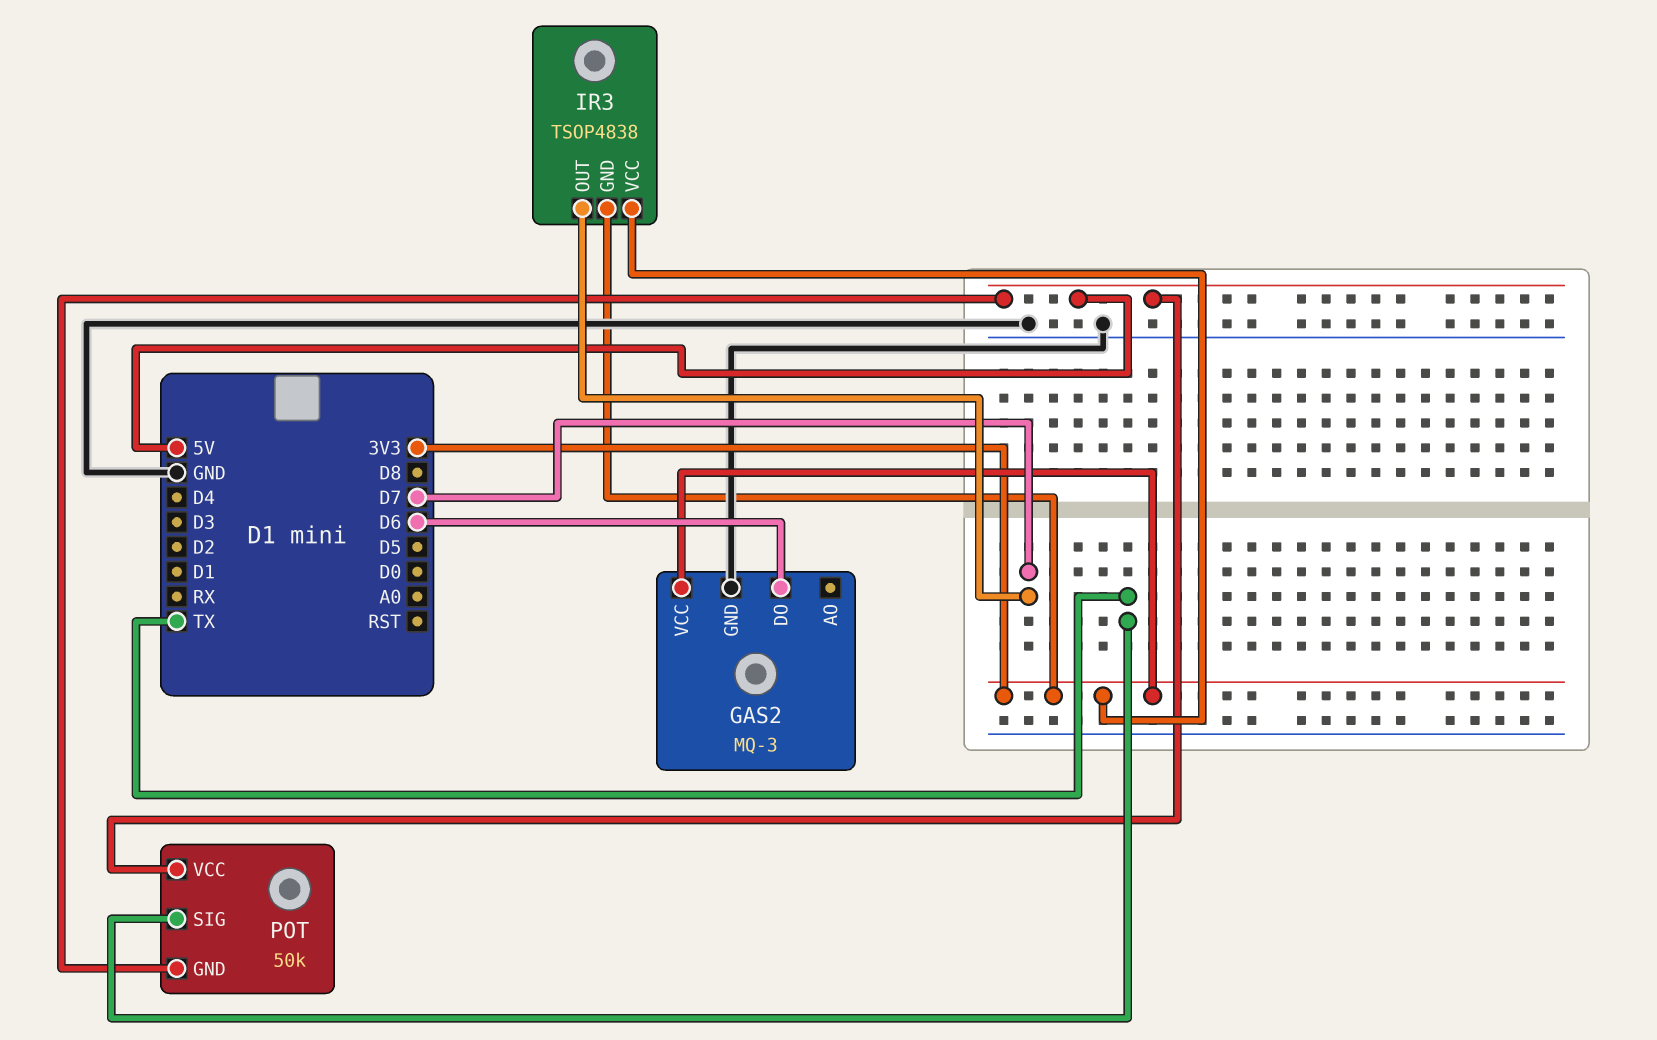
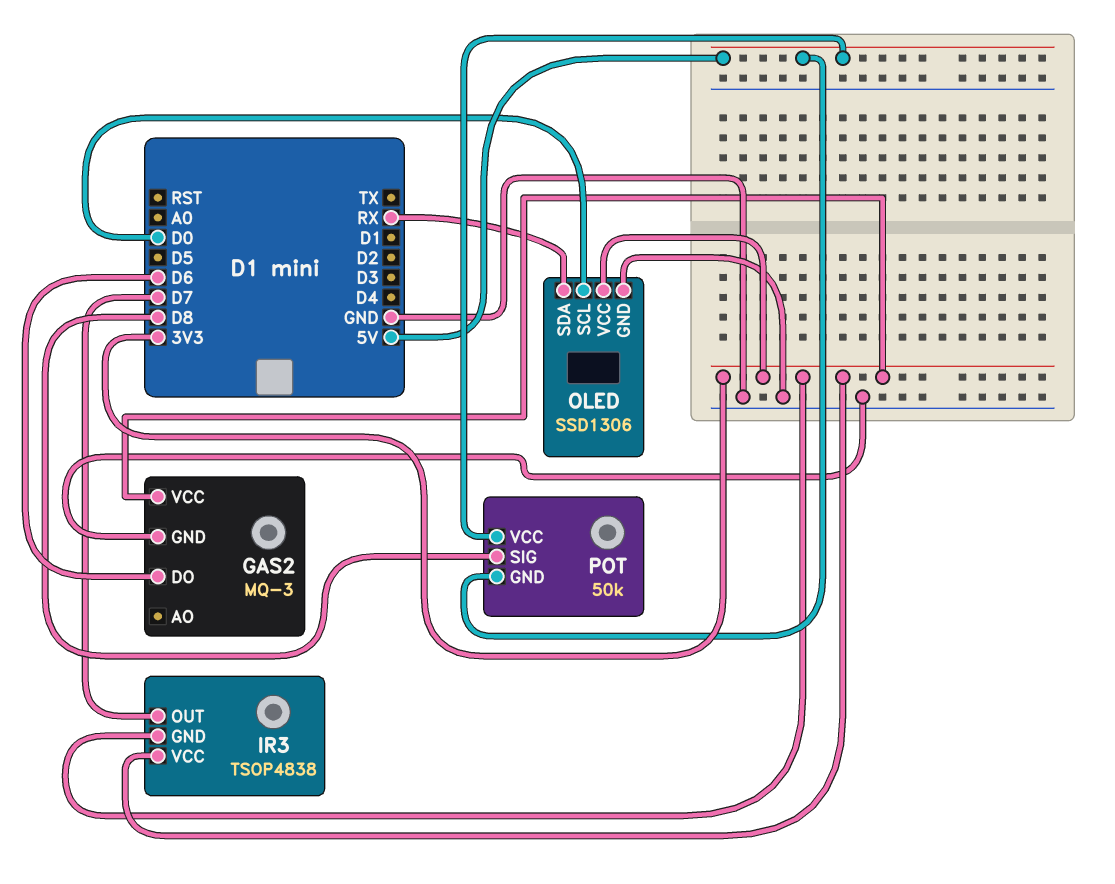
OLED: none -> SSD1306
OLED pin GND: none -> GND
OLED pin SCL: none -> D0
OLED pin SDA: none -> RX
OLED pin VCC: none -> 3V3
POT pin SIG: TX -> D8

